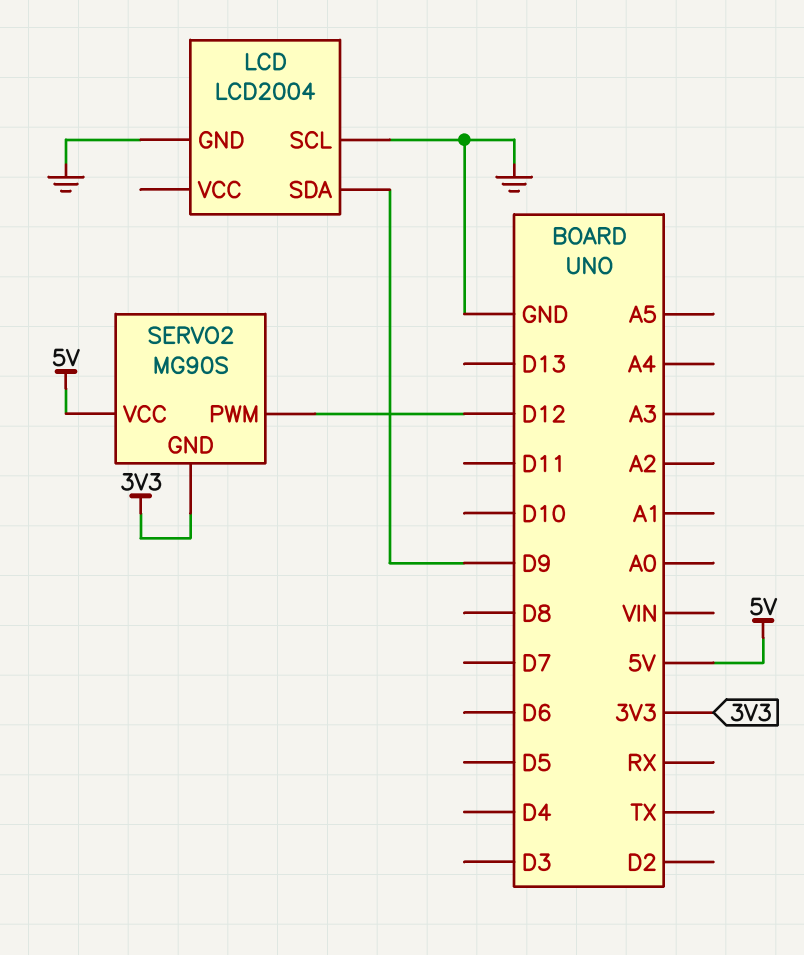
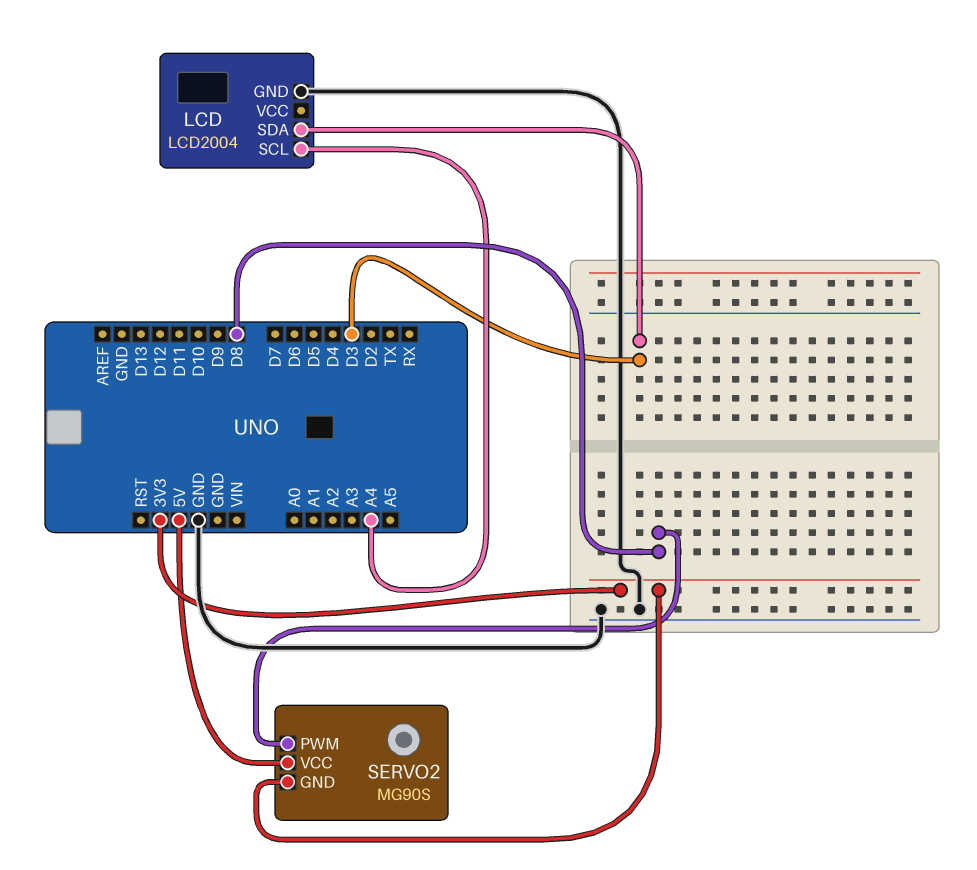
LCD pin SCL: GND -> A4
LCD pin SDA: D9 -> D3
SERVO2 pin PWM: D12 -> D8

